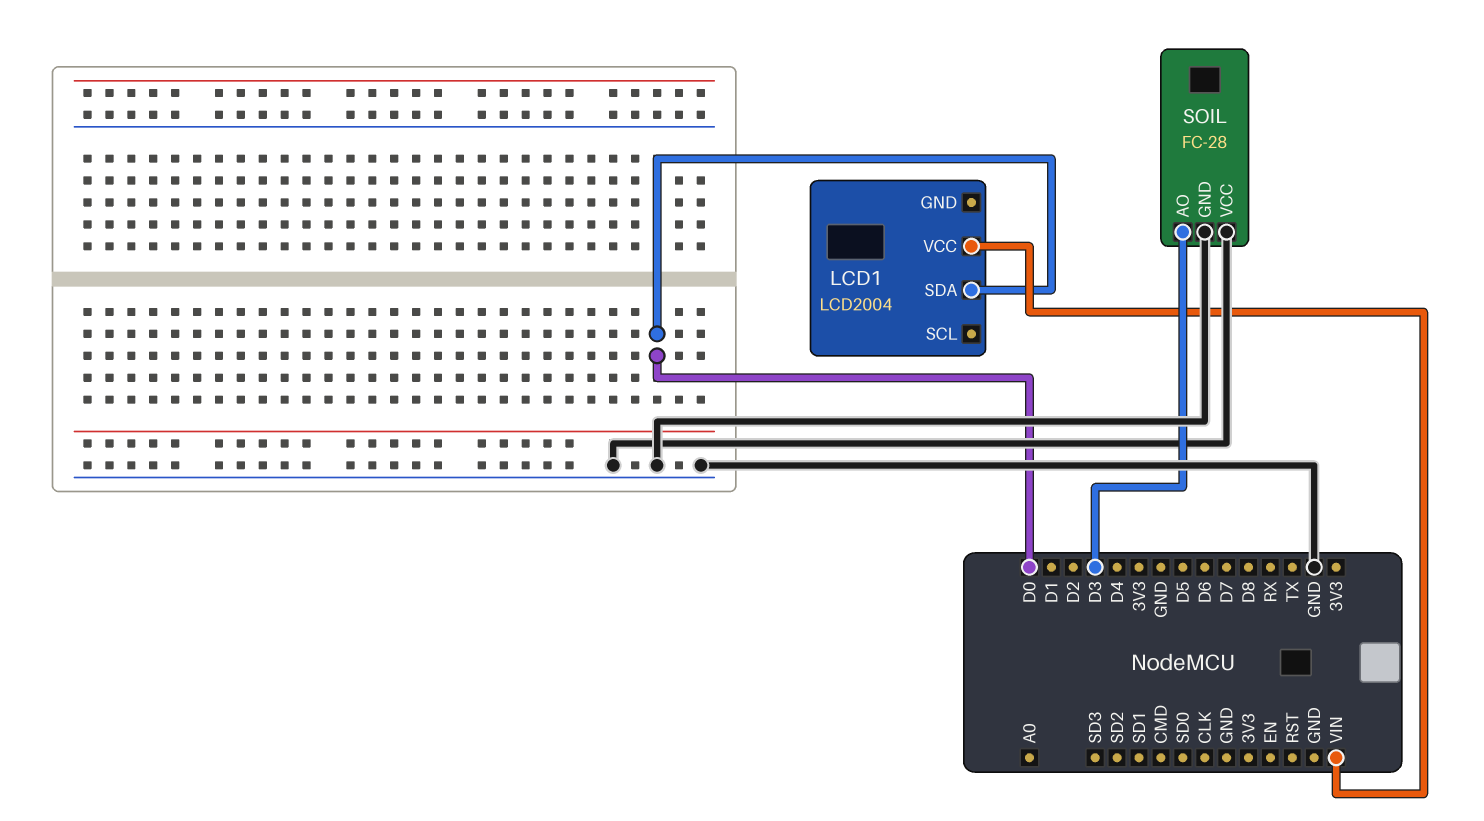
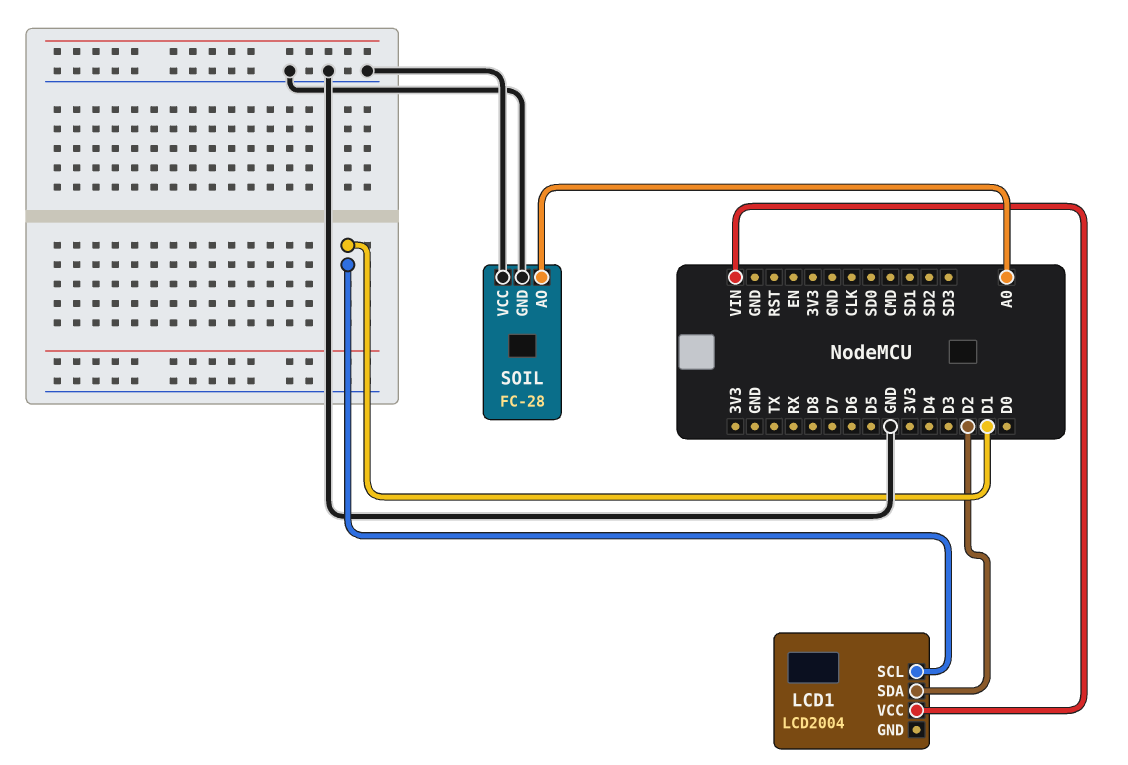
LCD1 pin SCL: none -> D1
LCD1 pin SDA: D0 -> D2
SOIL pin AO: D3 -> A0

